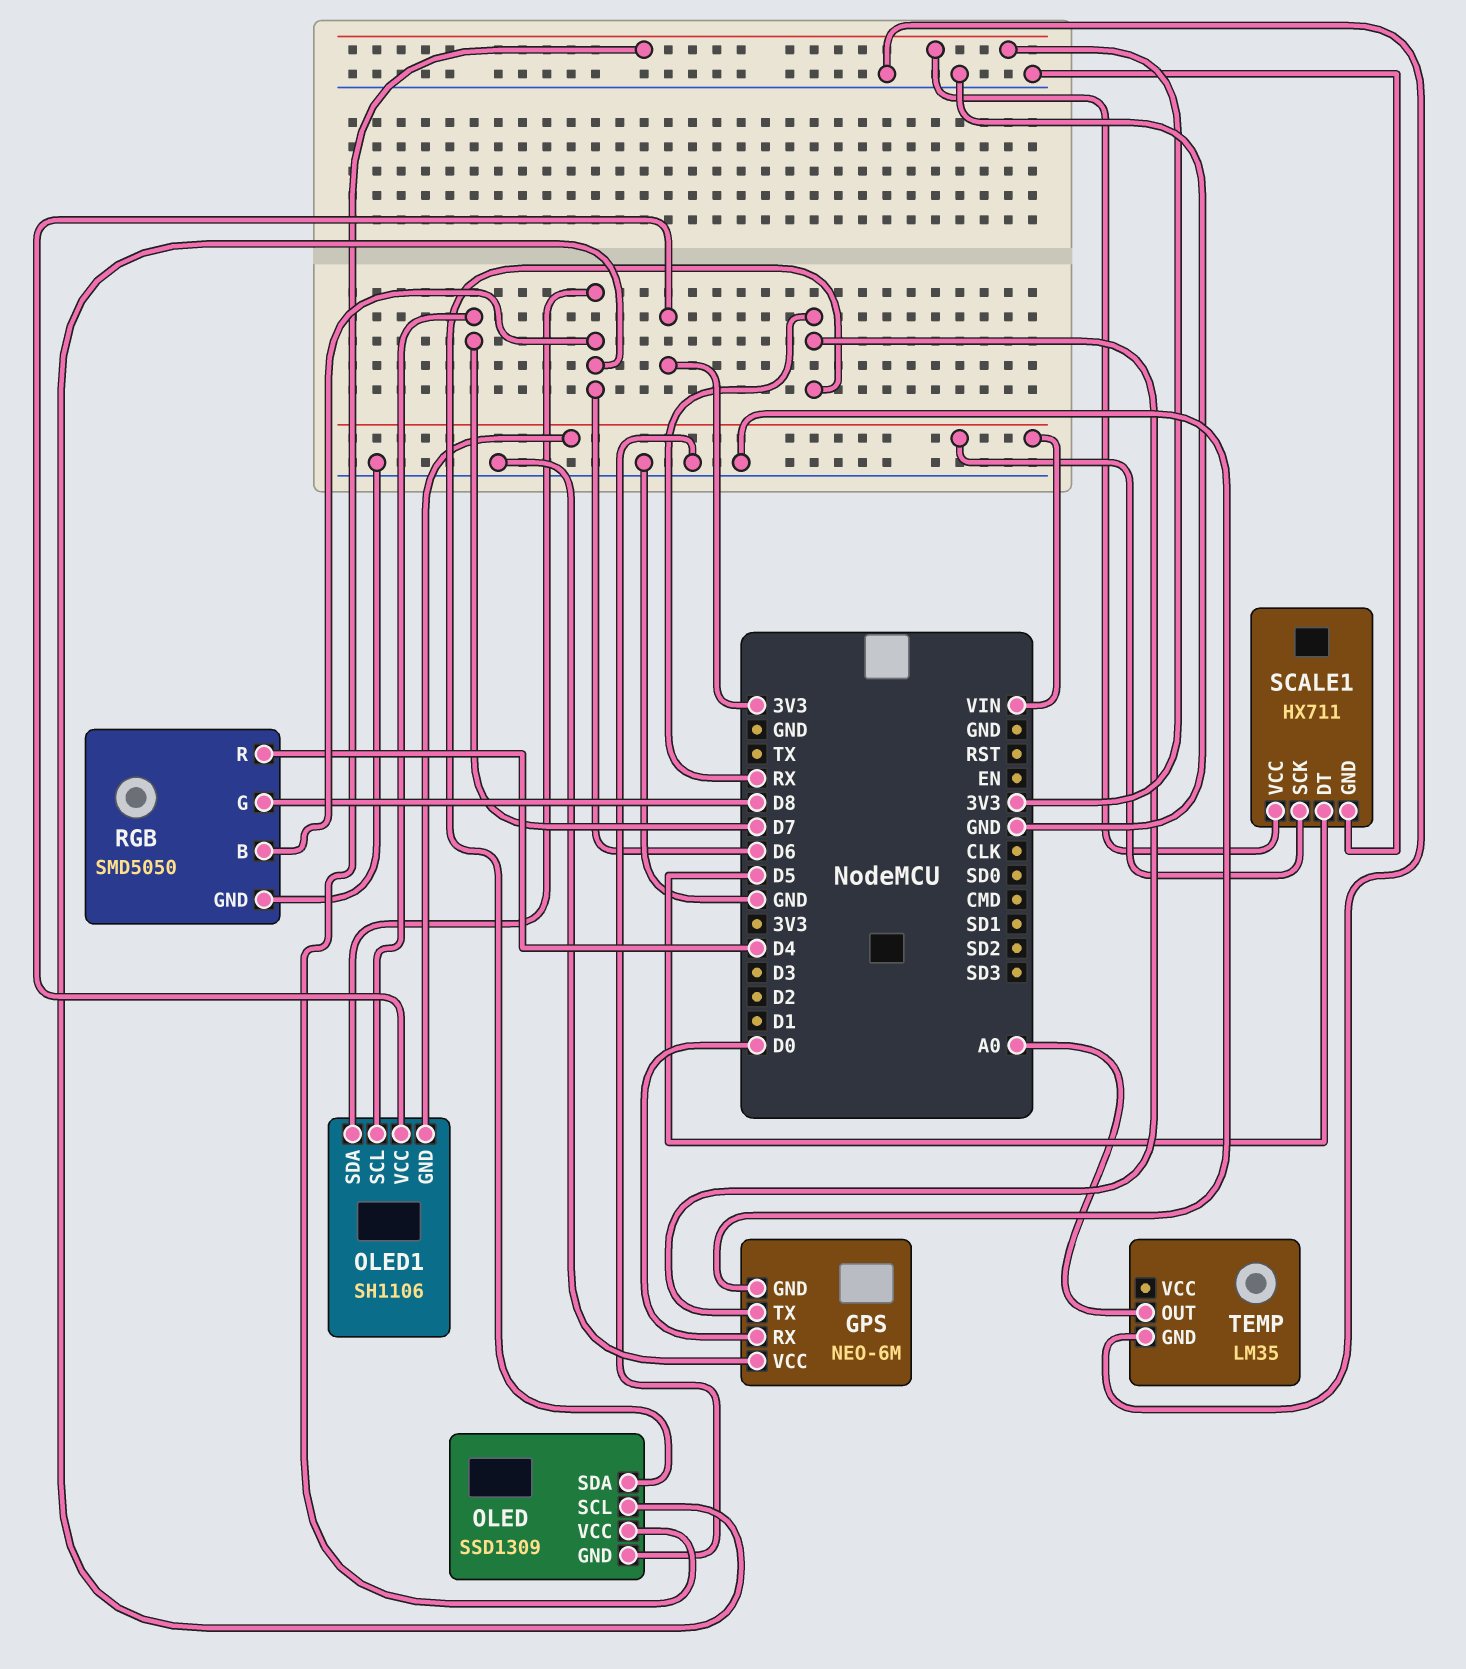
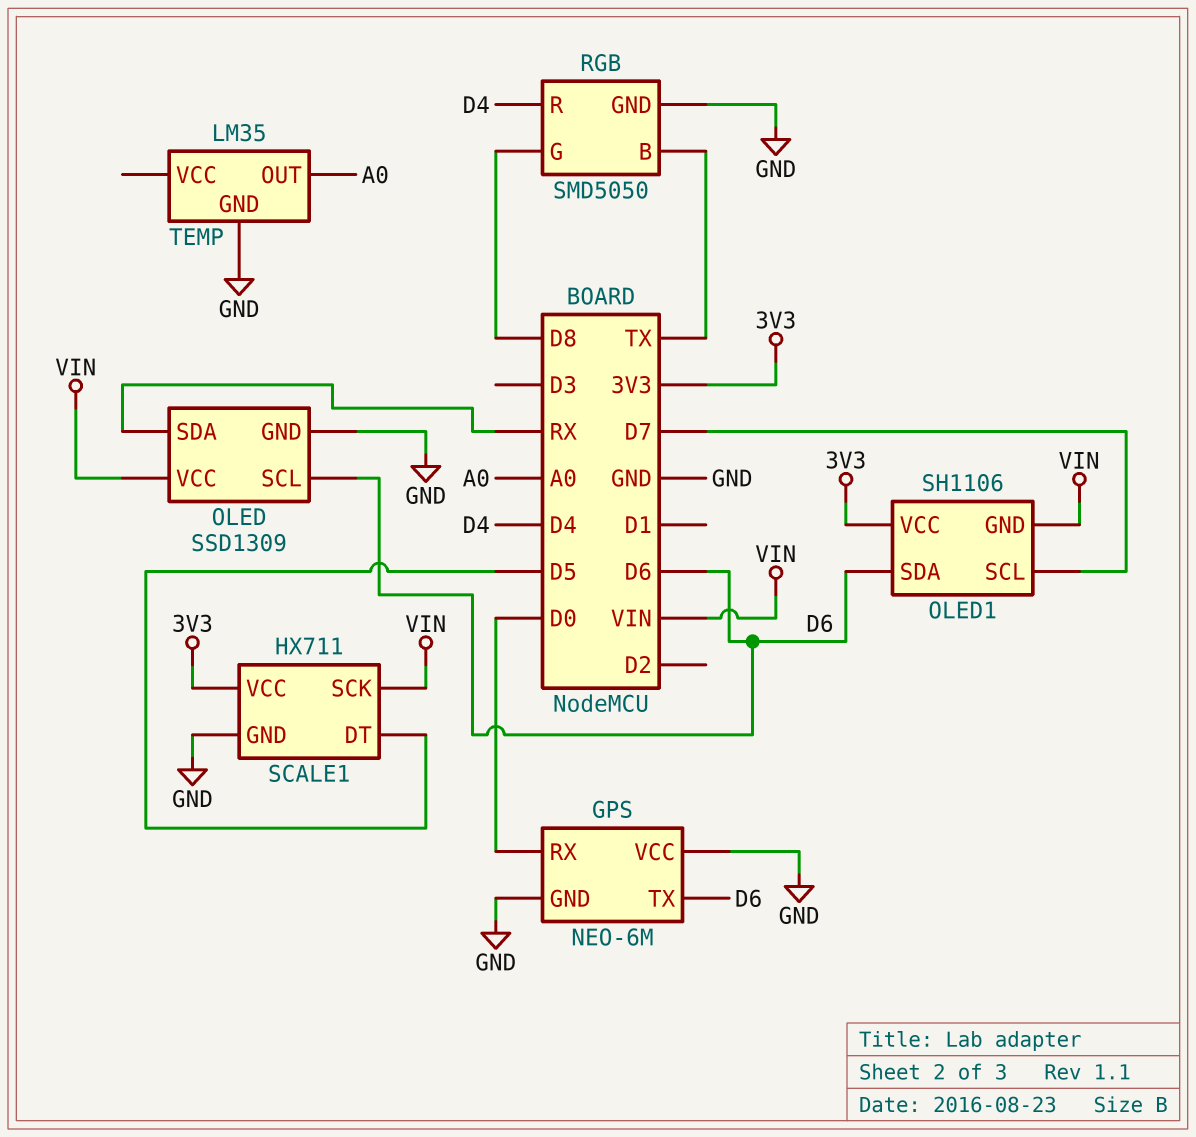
GPS pin TX: RX -> D6
OLED pin VCC: 3V3 -> VIN
RGB pin B: D6 -> TX

